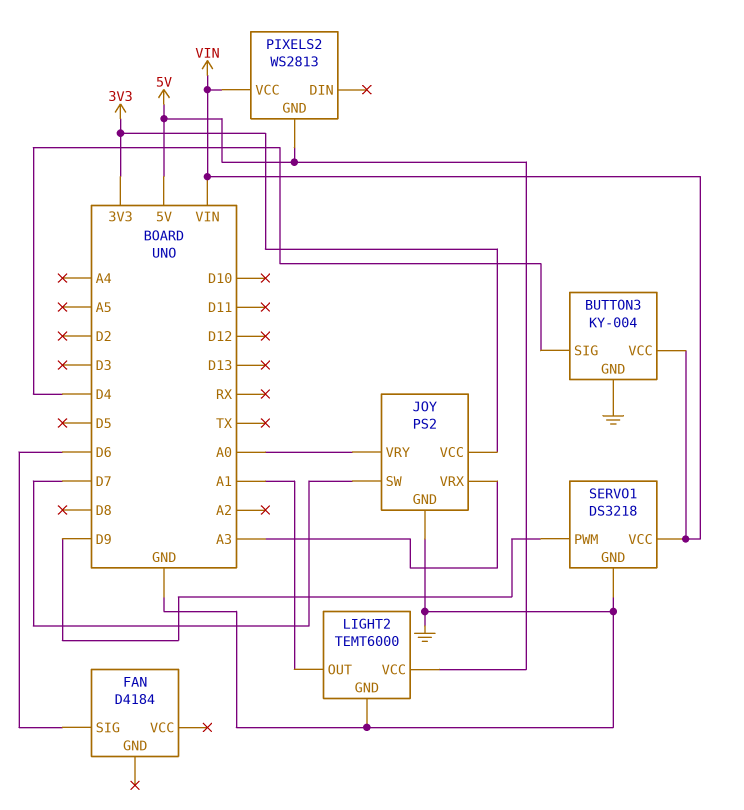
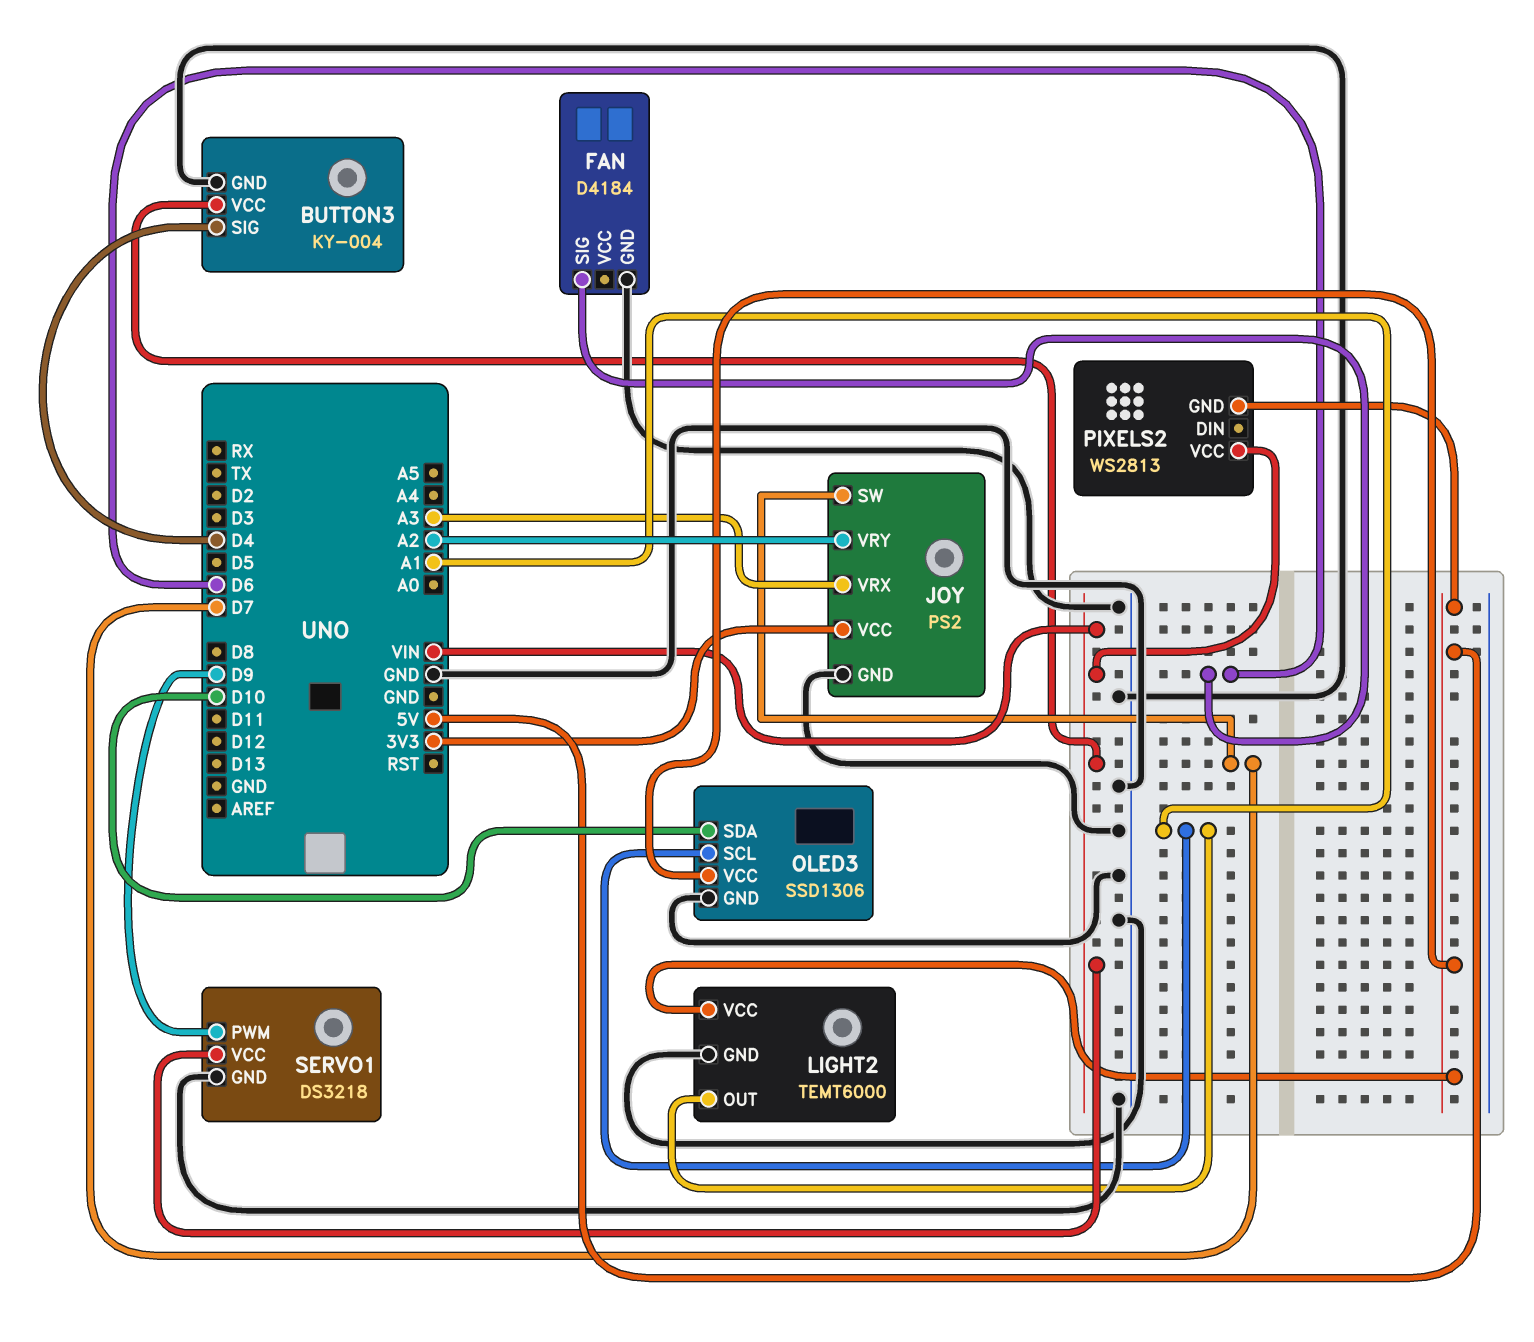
FAN pin GND: none -> GND
JOY pin VRY: A0 -> A2
OLED3: none -> SSD1306
OLED3 pin GND: none -> GND
OLED3 pin SCL: none -> A1
OLED3 pin SDA: none -> D10
OLED3 pin VCC: none -> 5V

